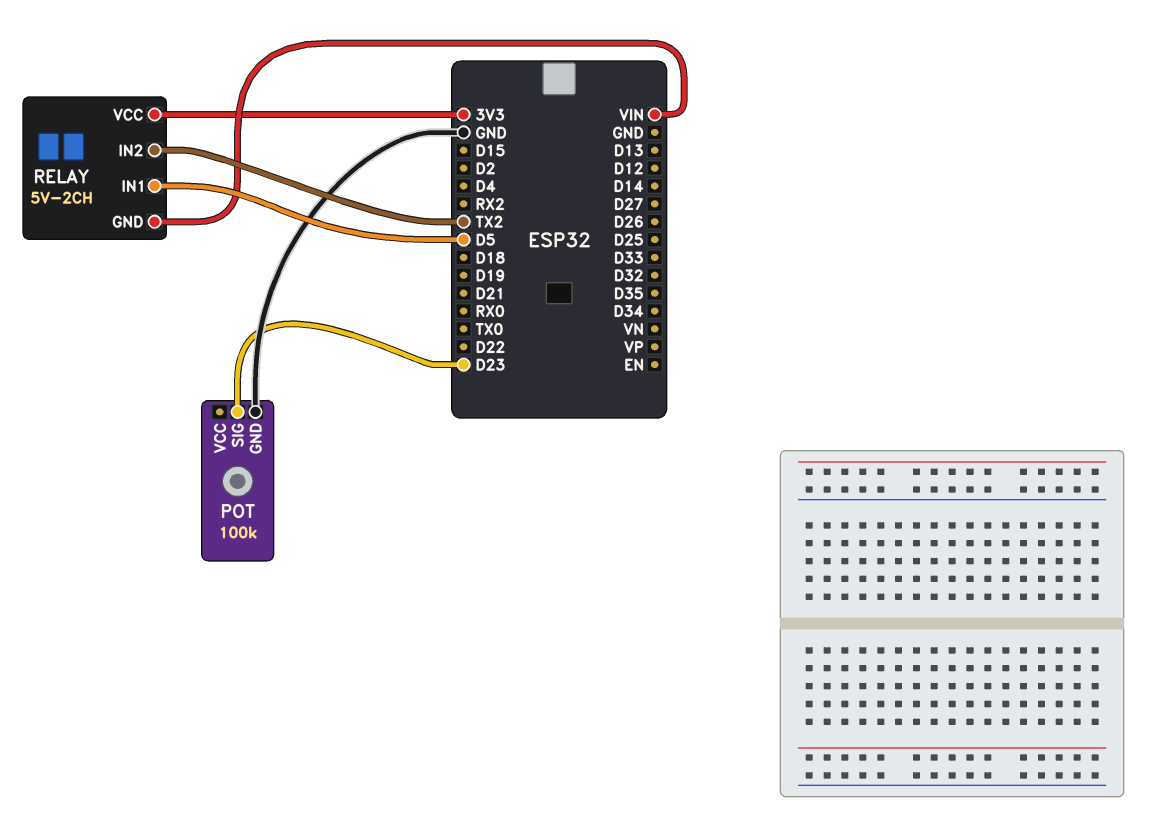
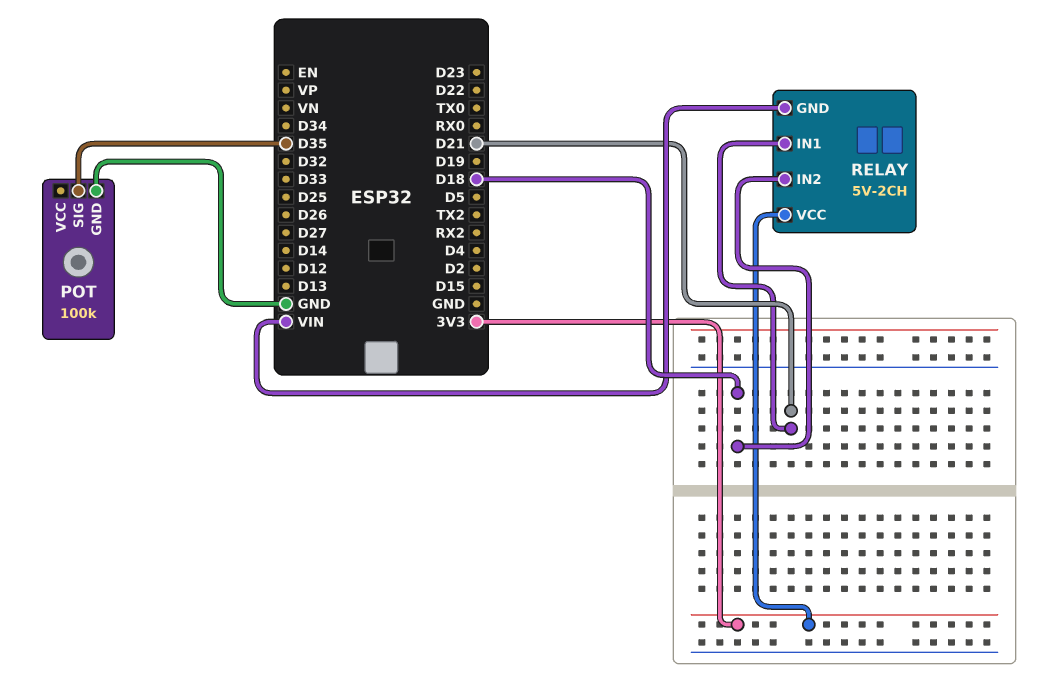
POT pin SIG: D23 -> D35
RELAY pin IN1: D5 -> D21
RELAY pin IN2: TX2 -> D18

